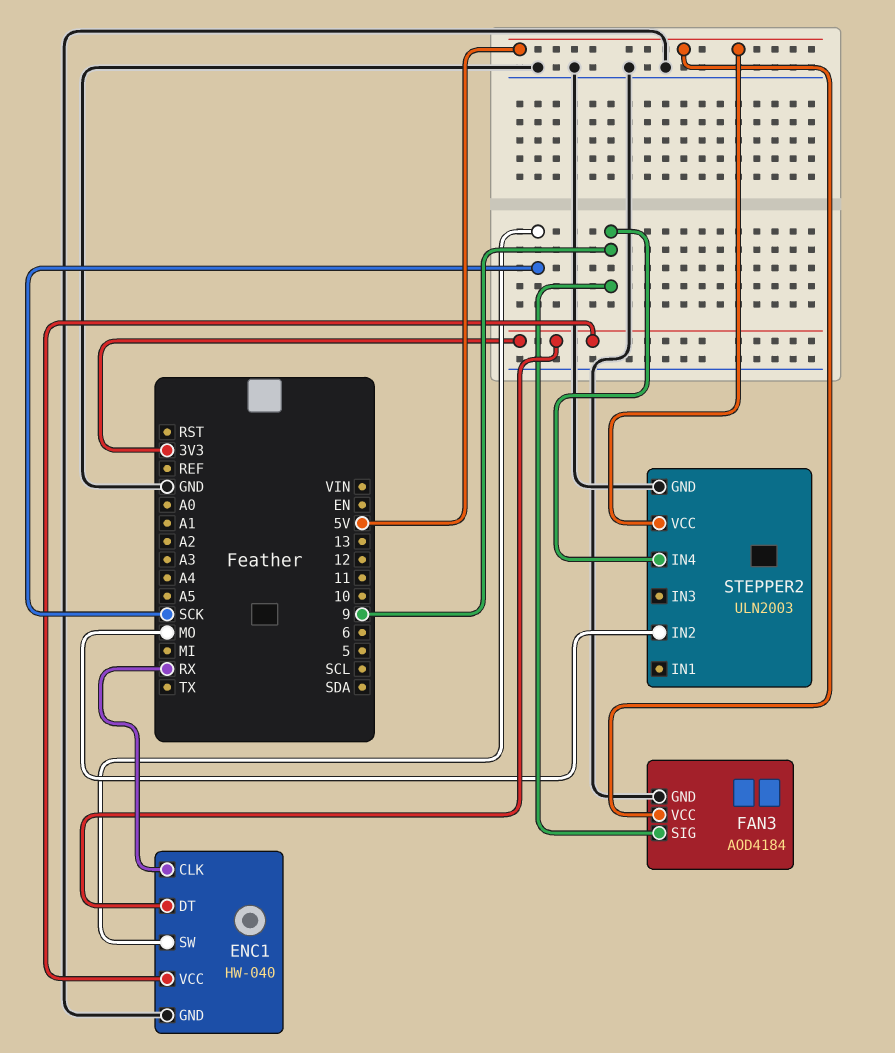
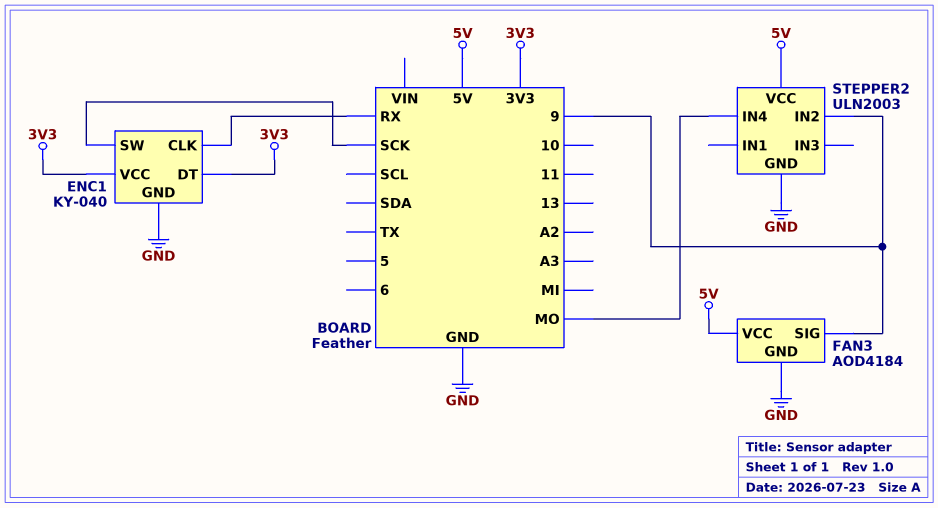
ENC1: HW-040 -> KY-040
STEPPER2 pin IN2: MO -> 9
STEPPER2 pin IN4: 9 -> MO

